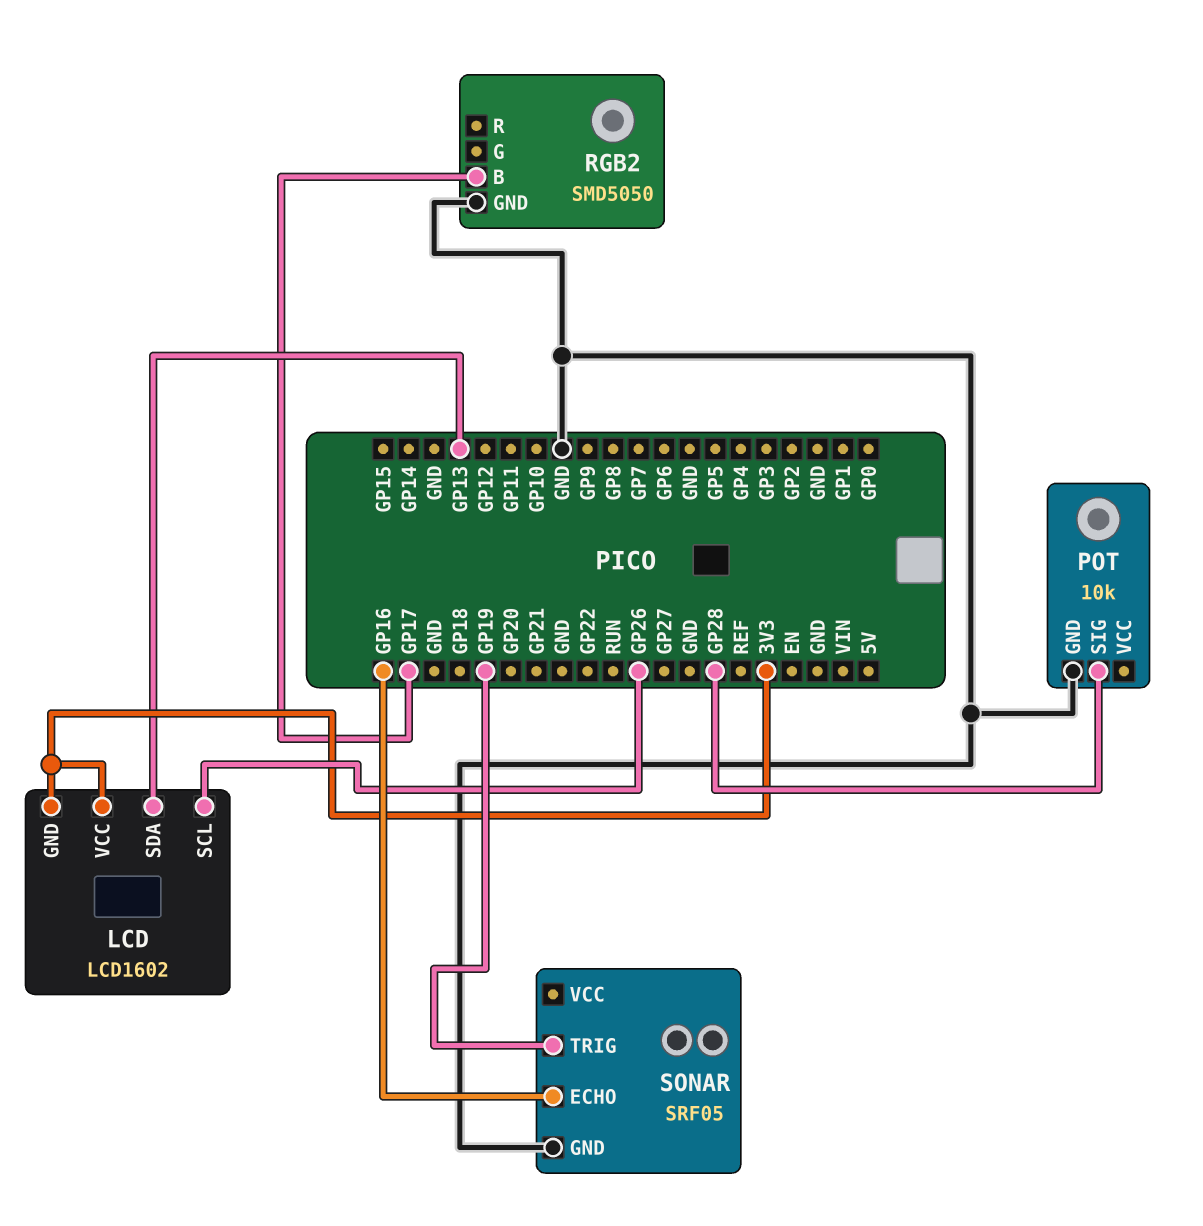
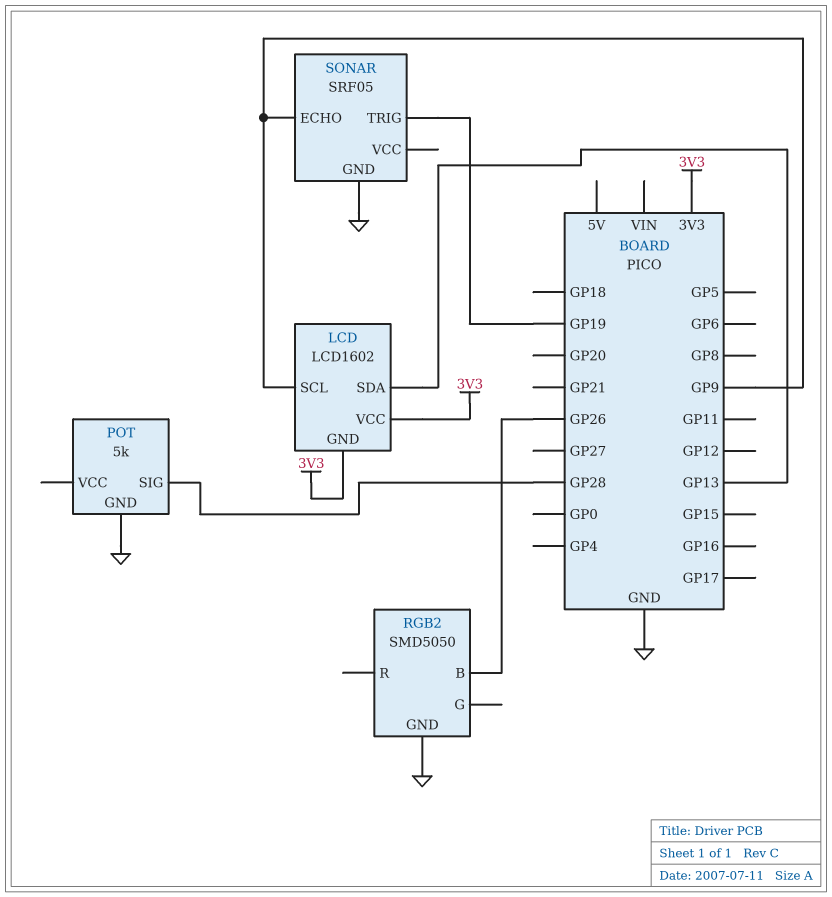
LCD pin SCL: GP26 -> GP9
POT: 10k -> 5k
RGB2 pin B: GP17 -> GP26
SONAR pin ECHO: GP16 -> GP9

